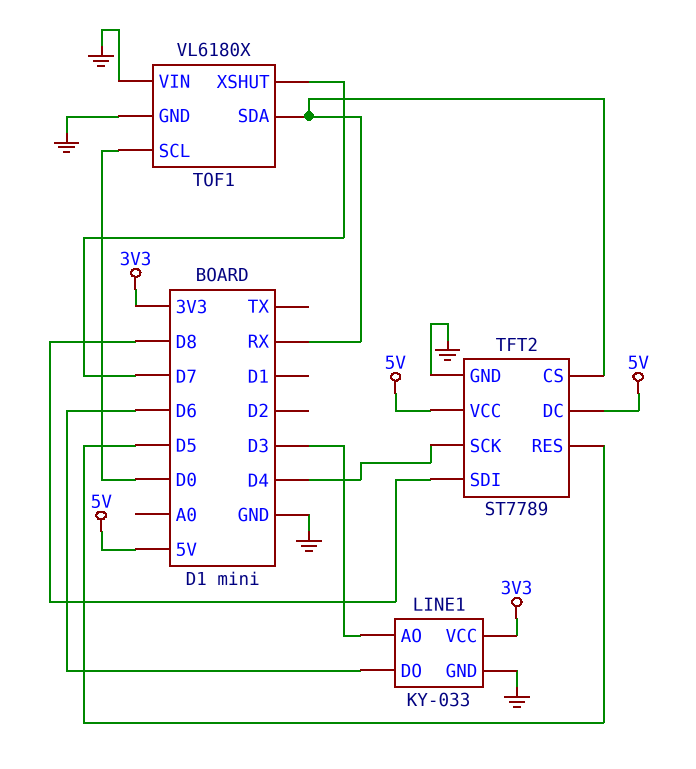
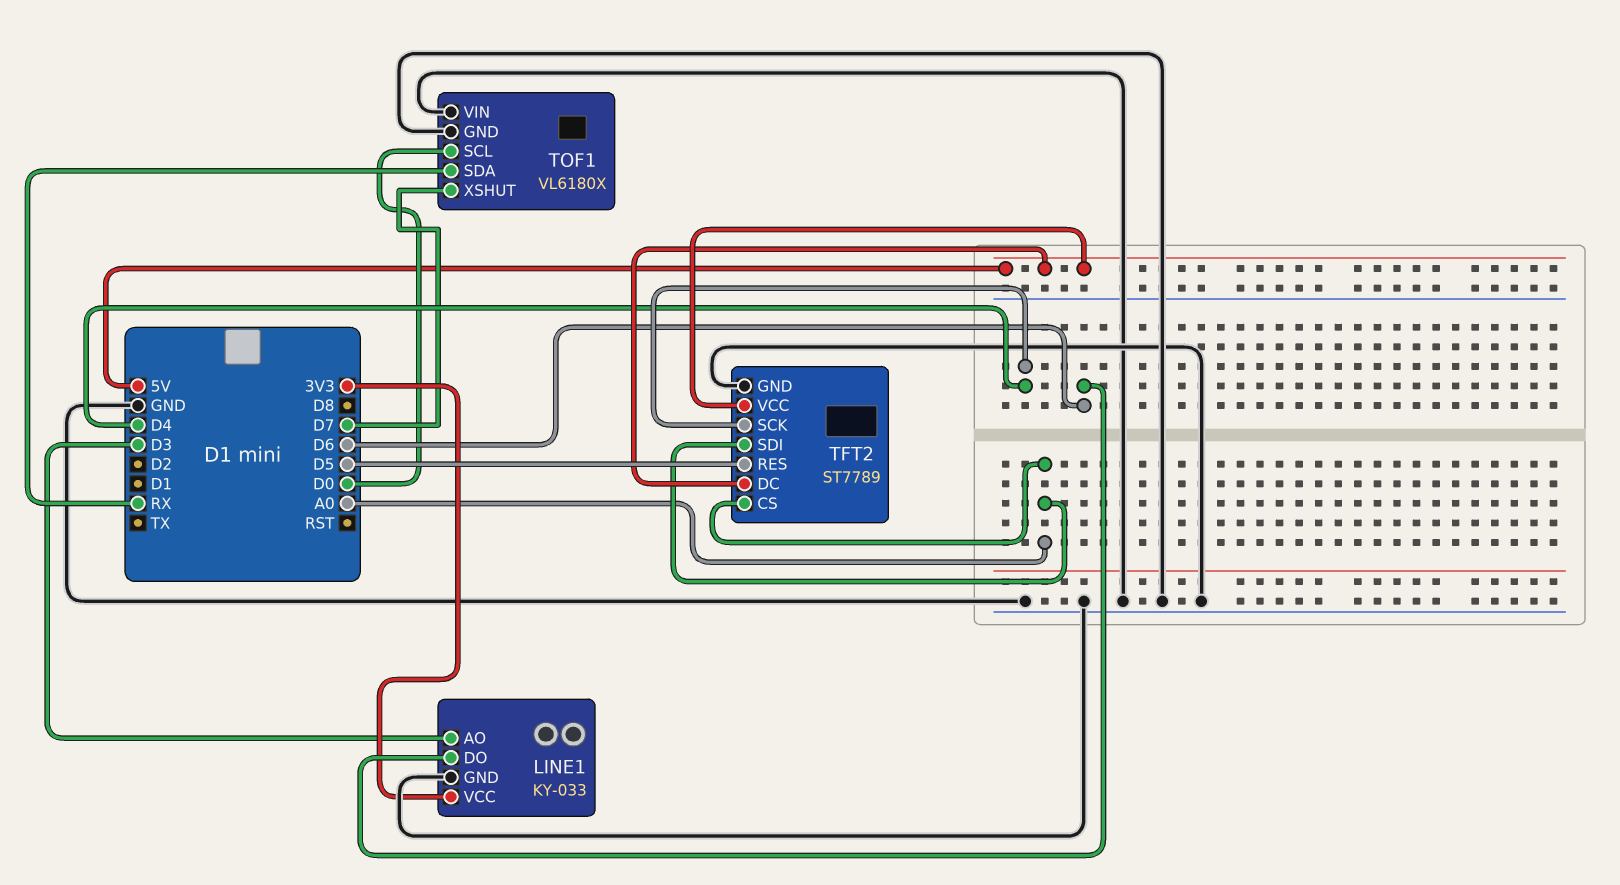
TFT2 pin CS: RX -> A0
TFT2 pin SDI: D8 -> A0

